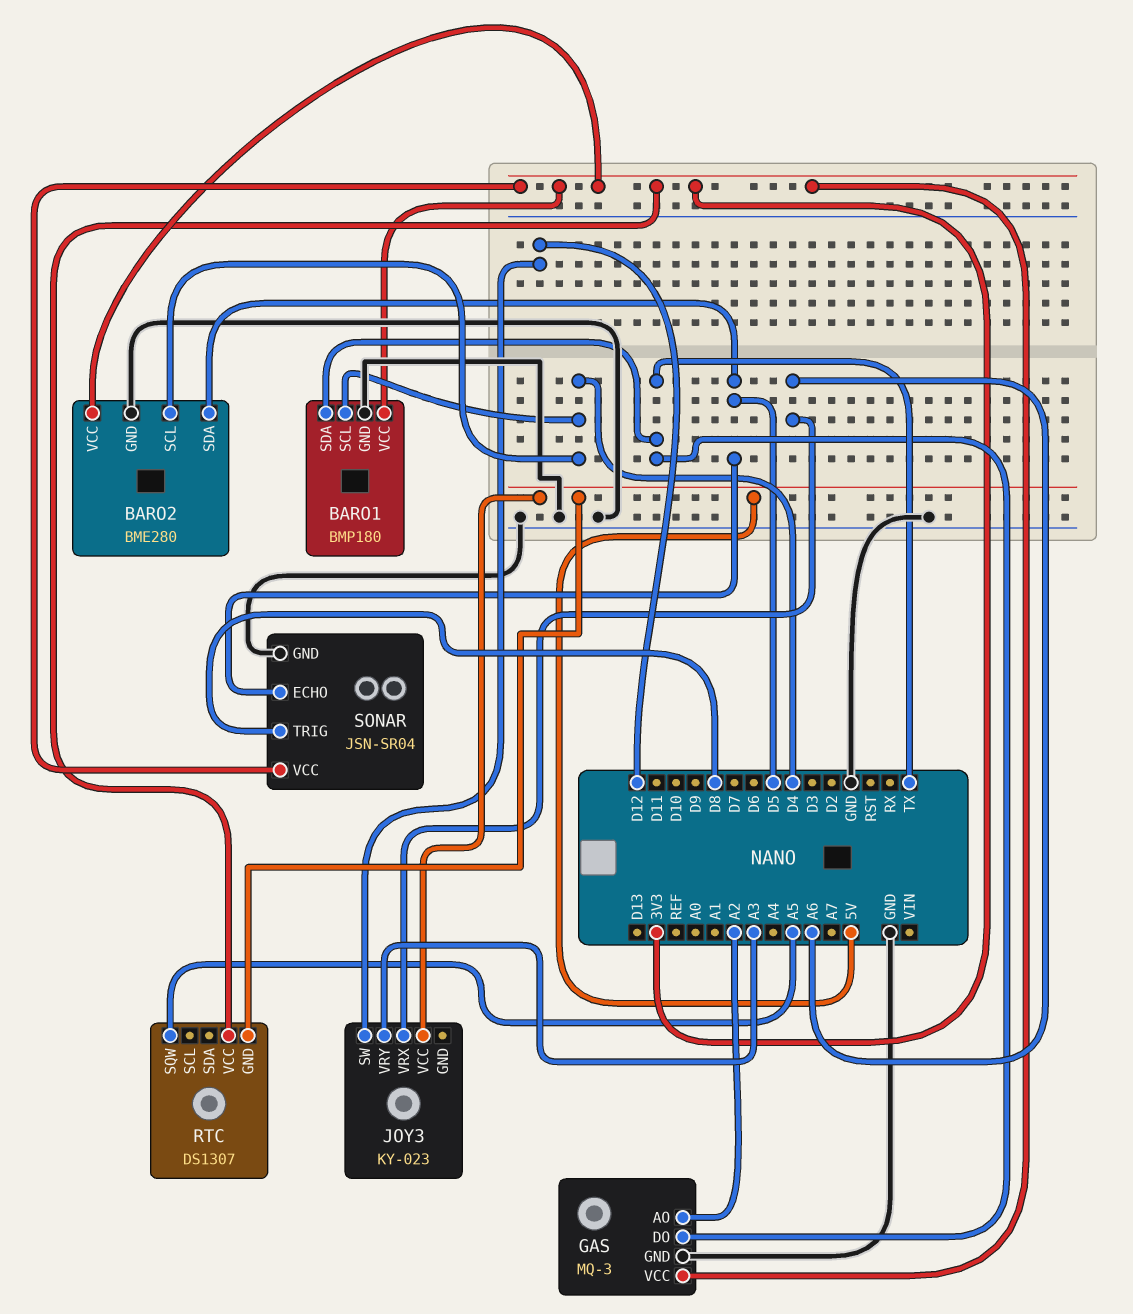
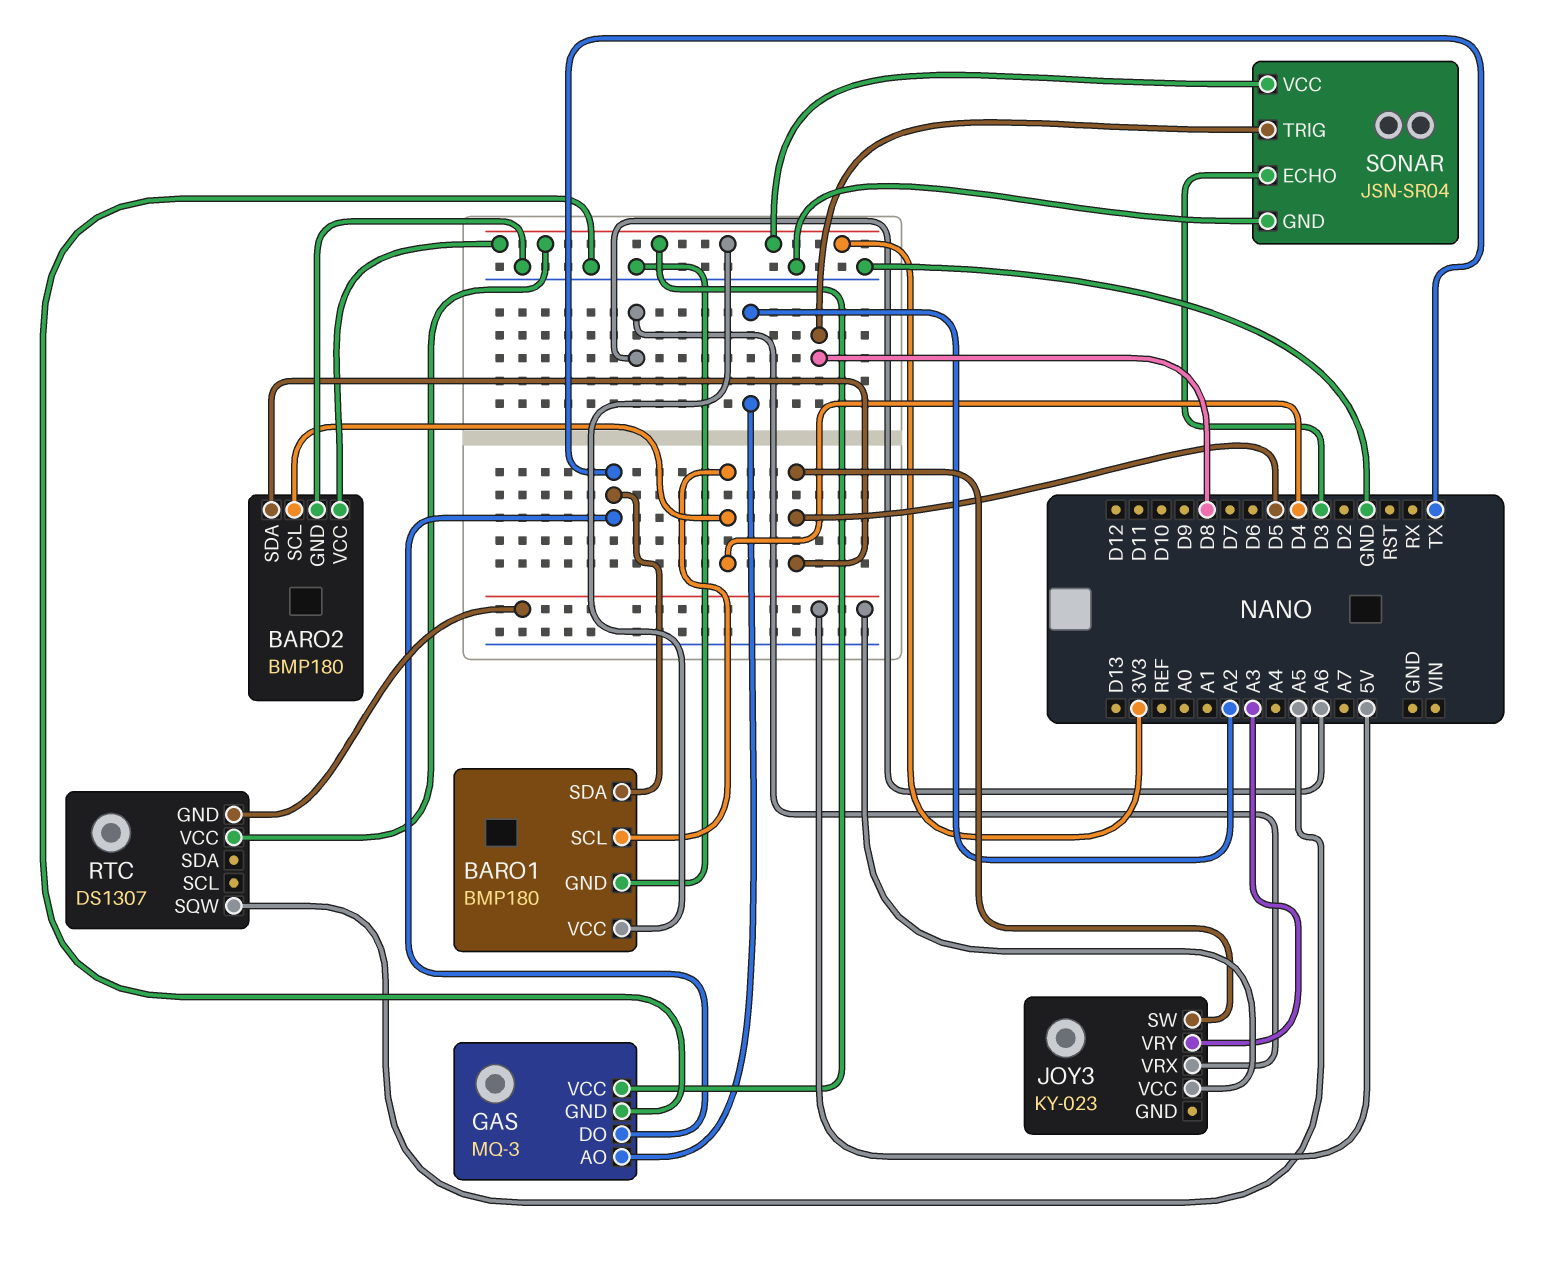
BARO2: BME280 -> BMP180
JOY3 pin SW: D12 -> D5
SONAR pin ECHO: D5 -> D3

